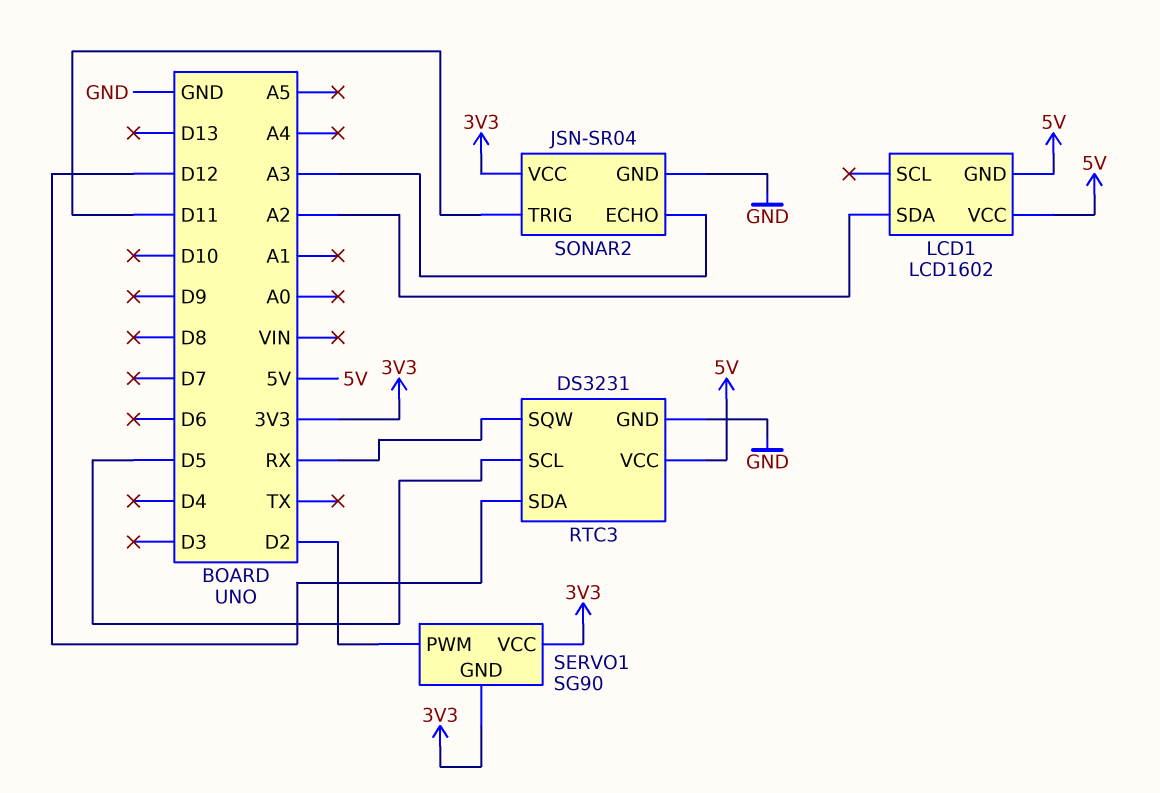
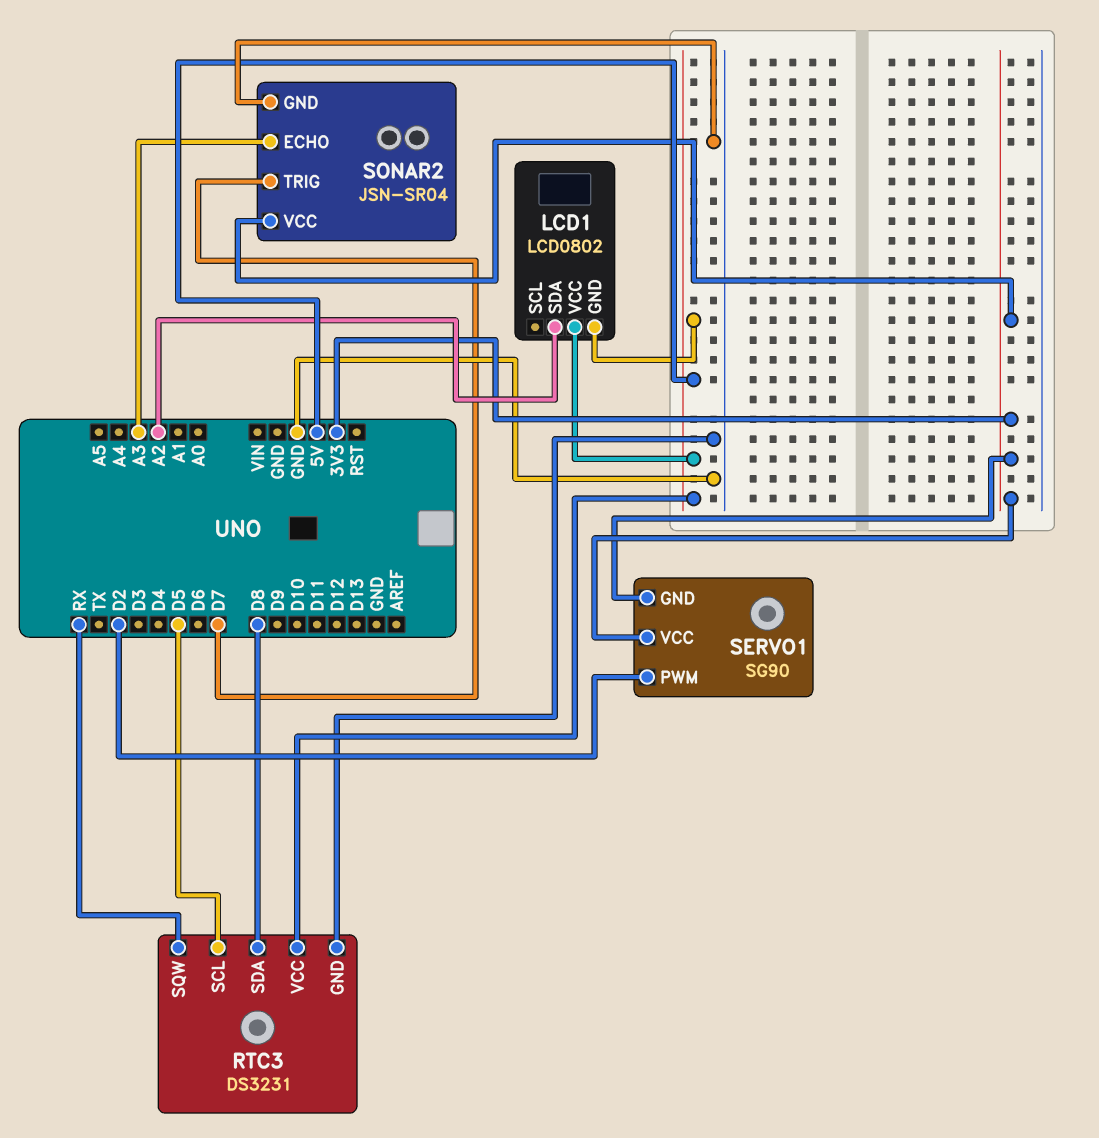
LCD1: LCD1602 -> LCD0802
RTC3 pin SDA: D12 -> D8
SONAR2 pin TRIG: D11 -> D7

